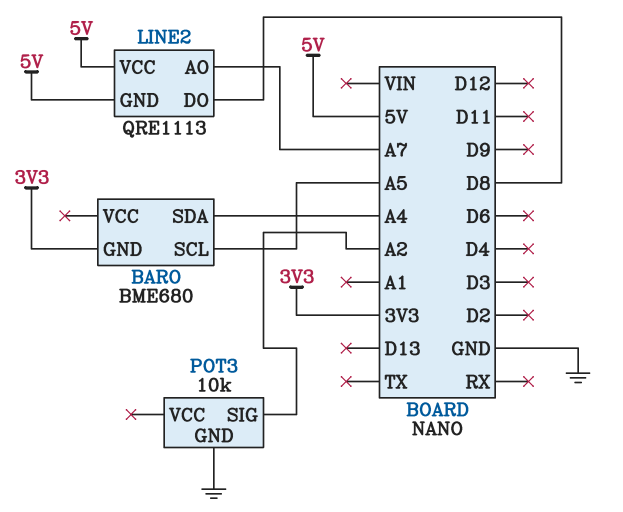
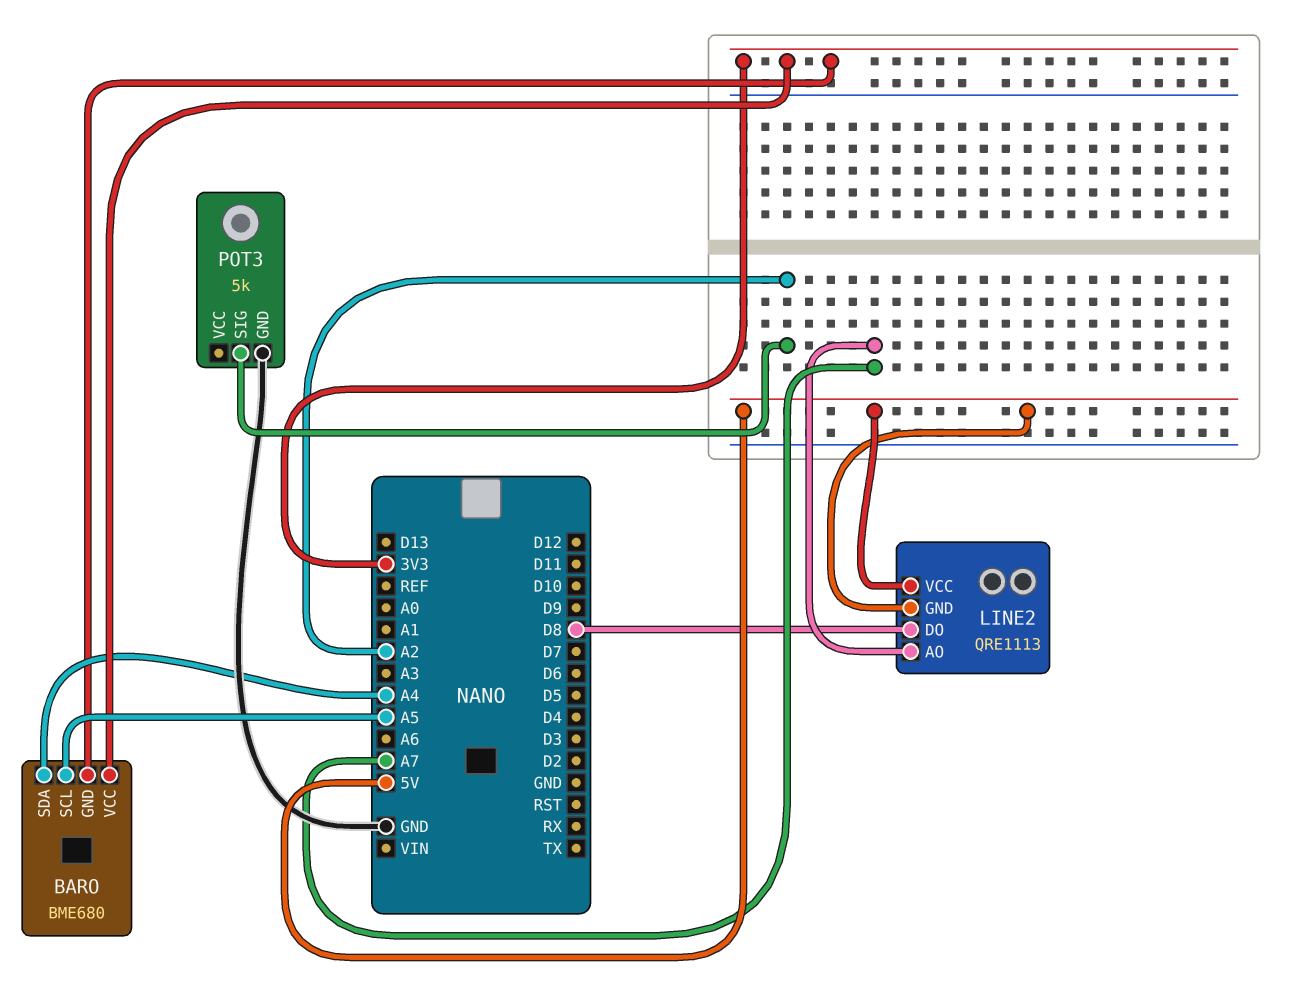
BARO pin VCC: none -> 3V3
POT3: 10k -> 5k

